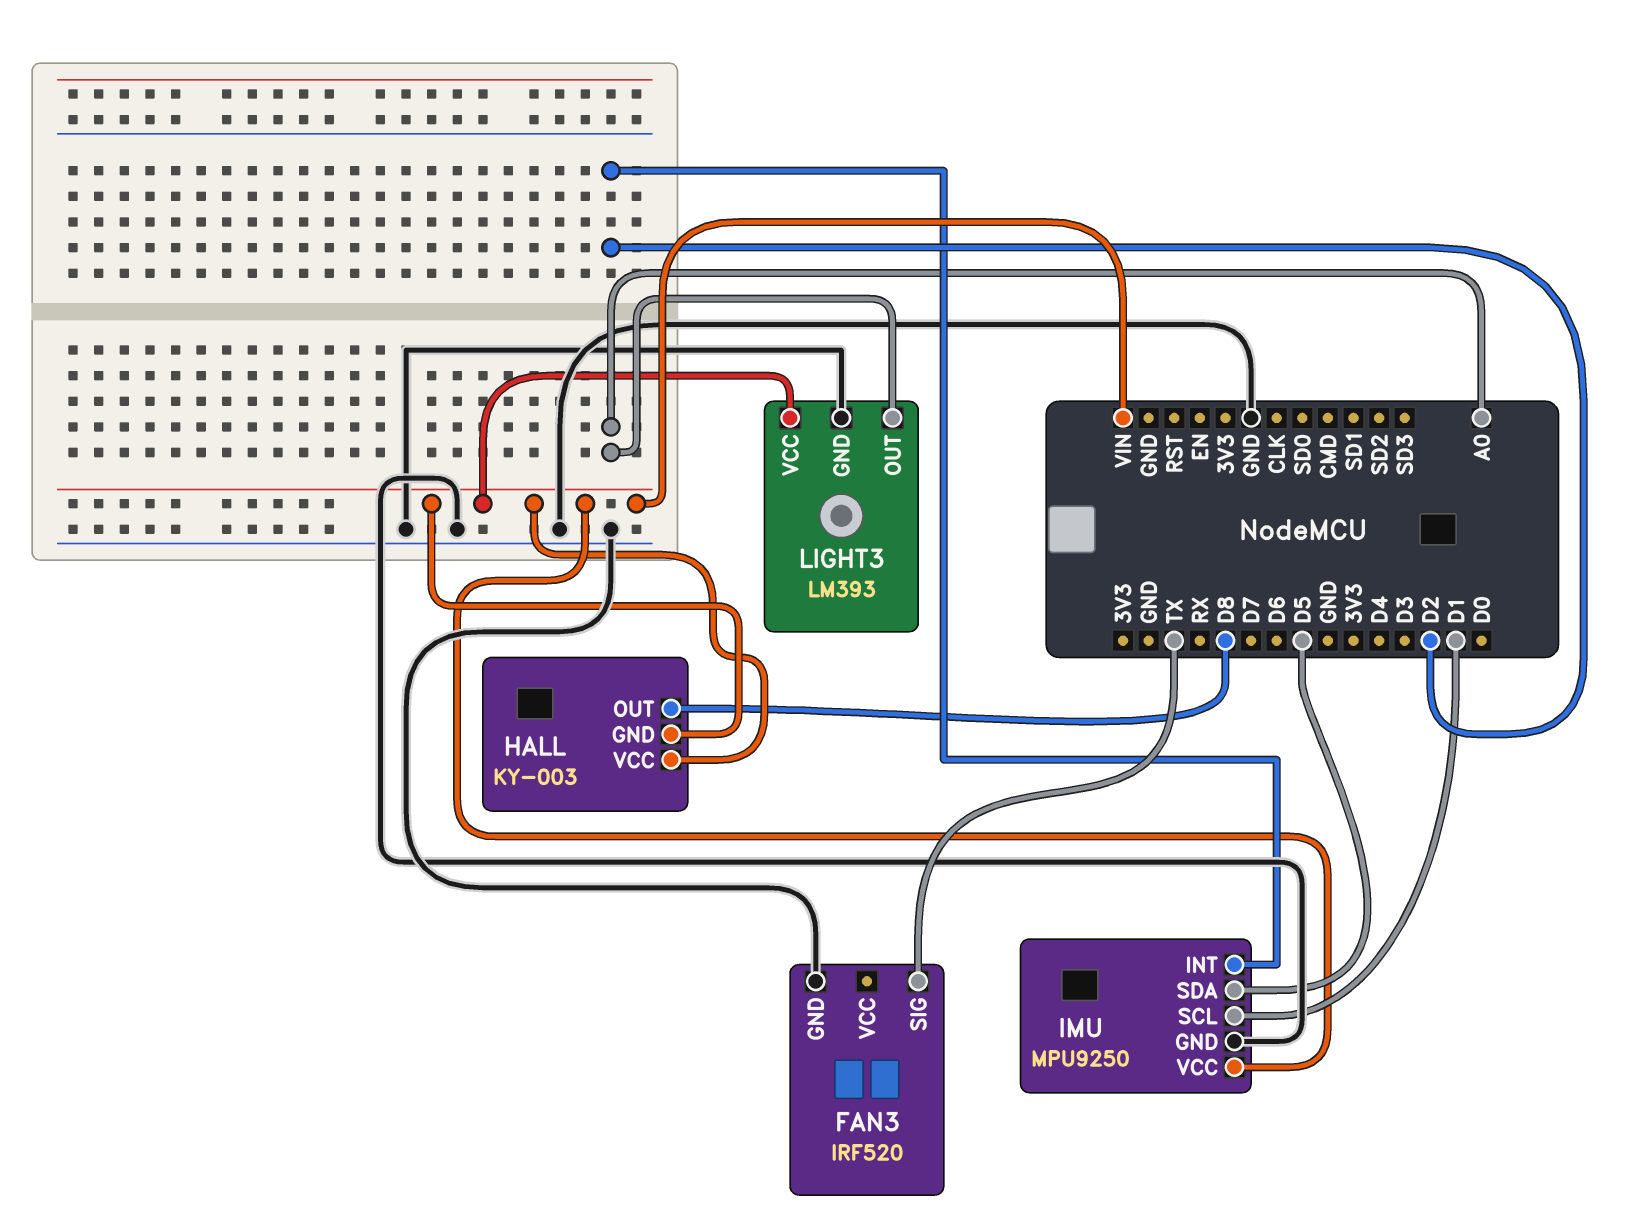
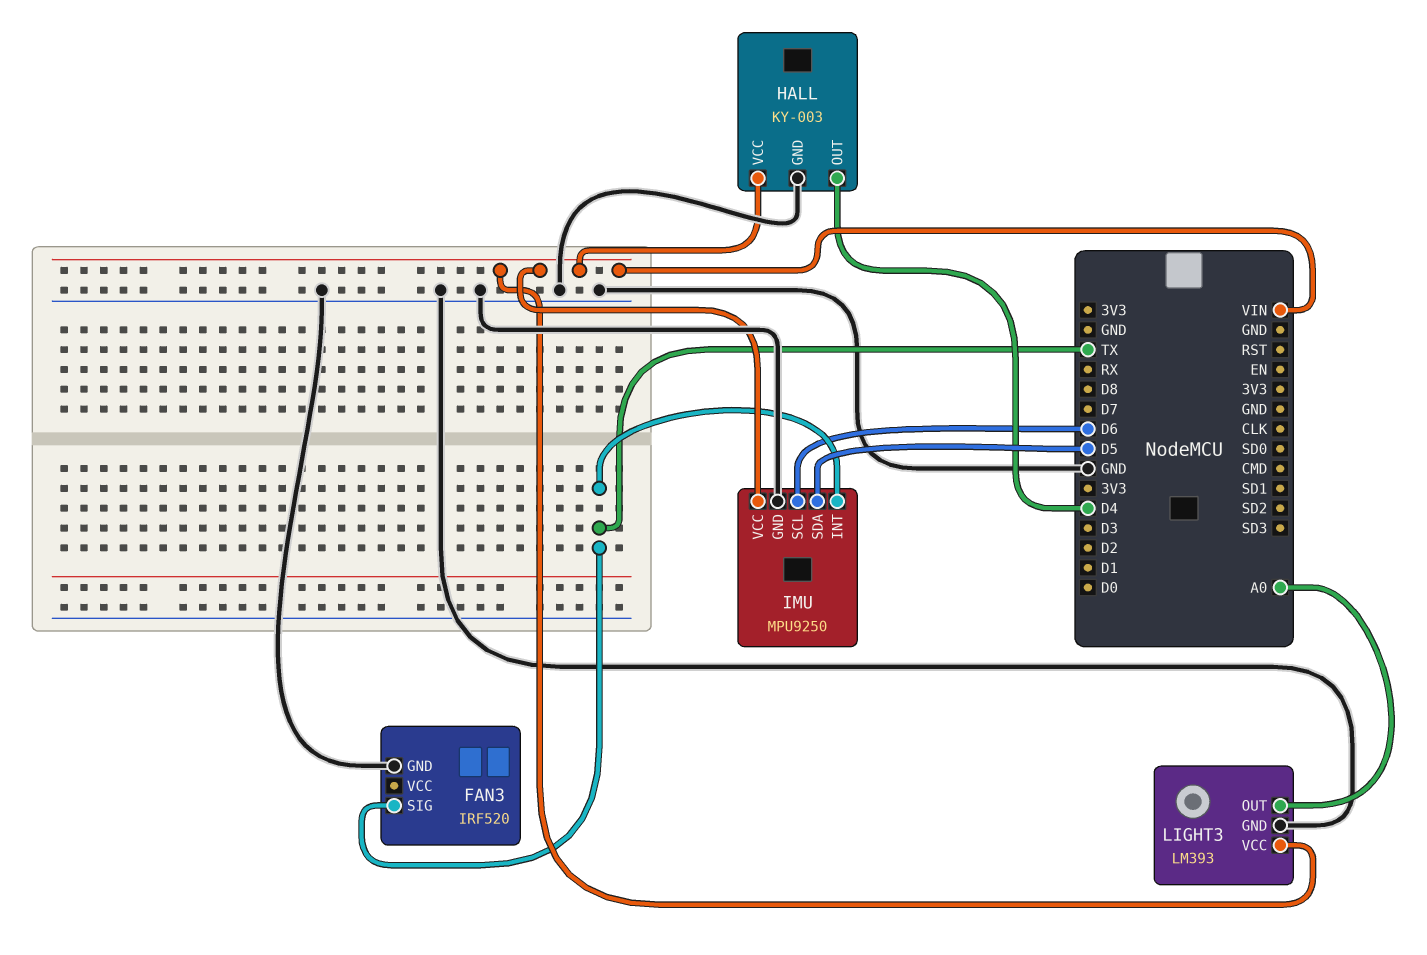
HALL pin GND: VIN -> GND
HALL pin OUT: D8 -> D4
IMU pin INT: D2 -> TX
IMU pin SCL: D1 -> D6

